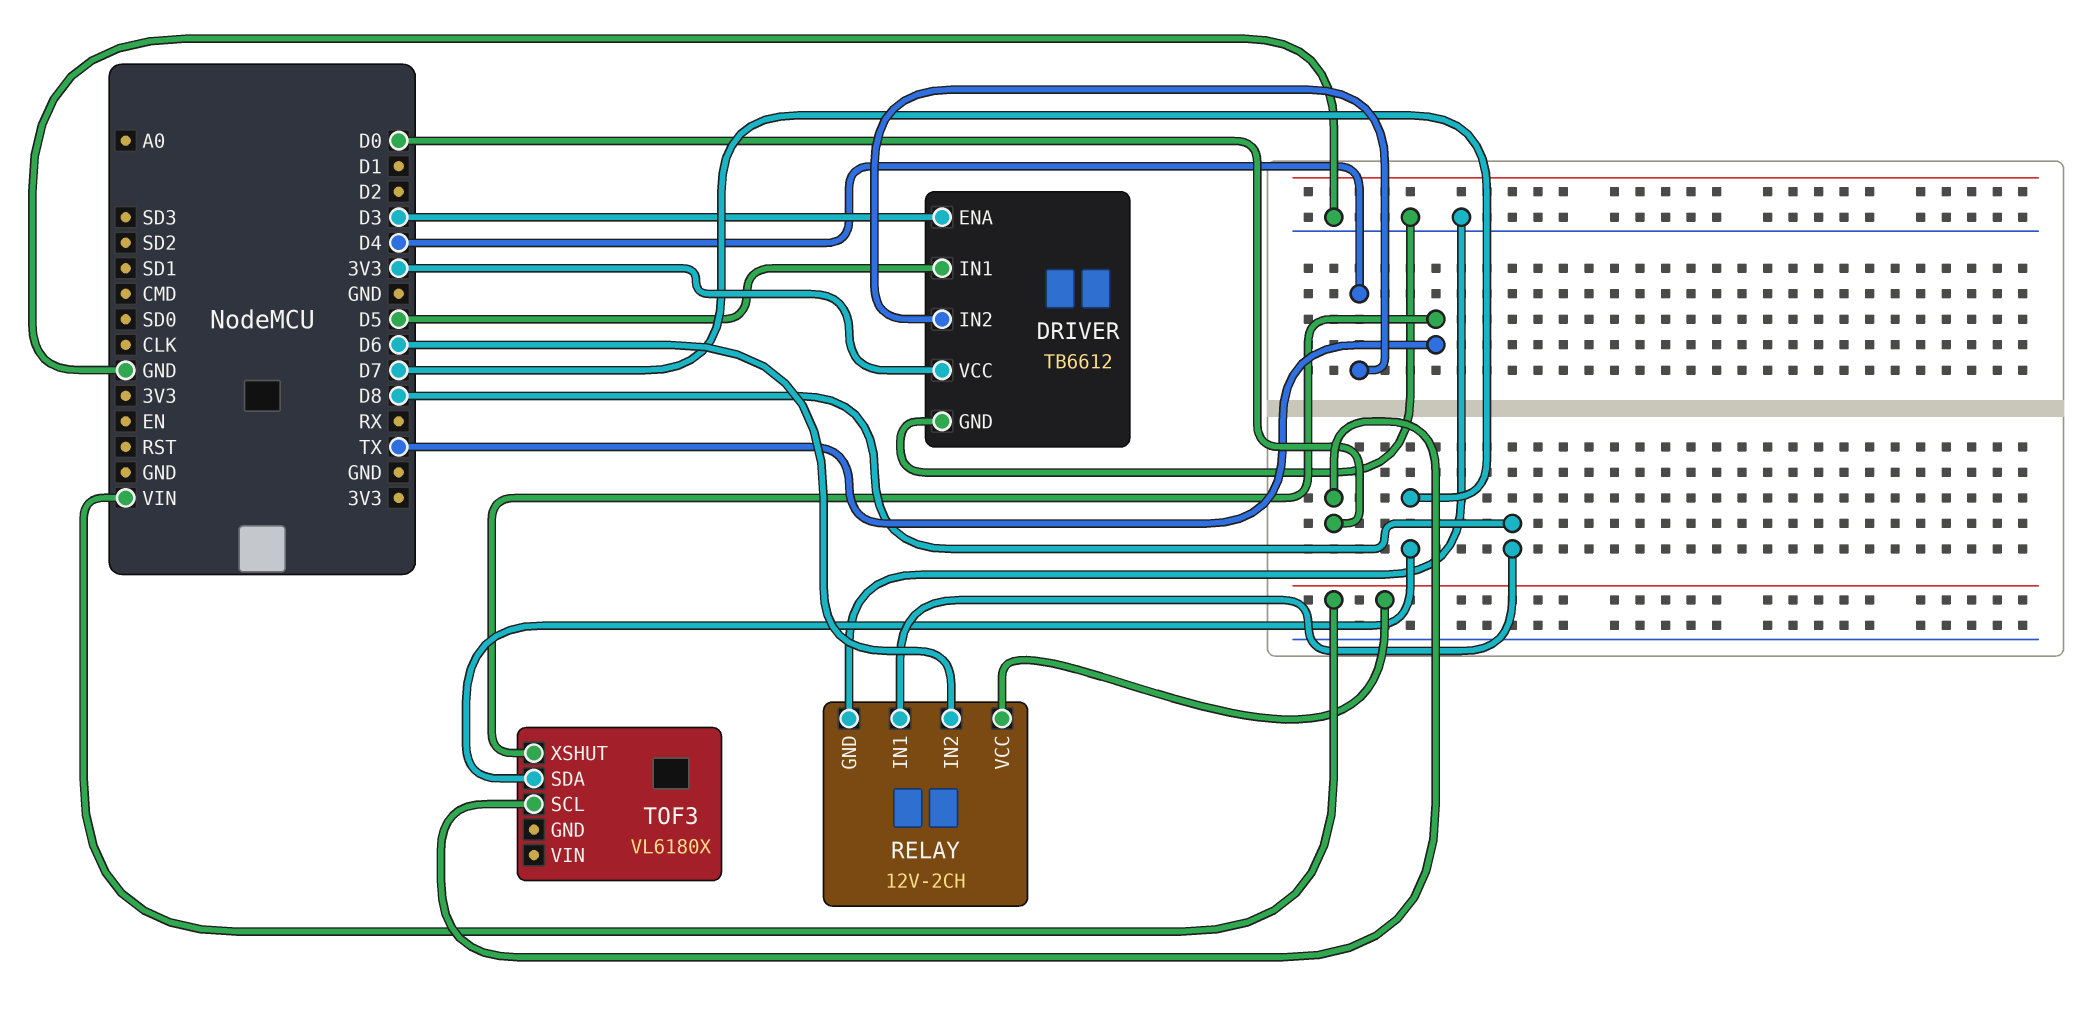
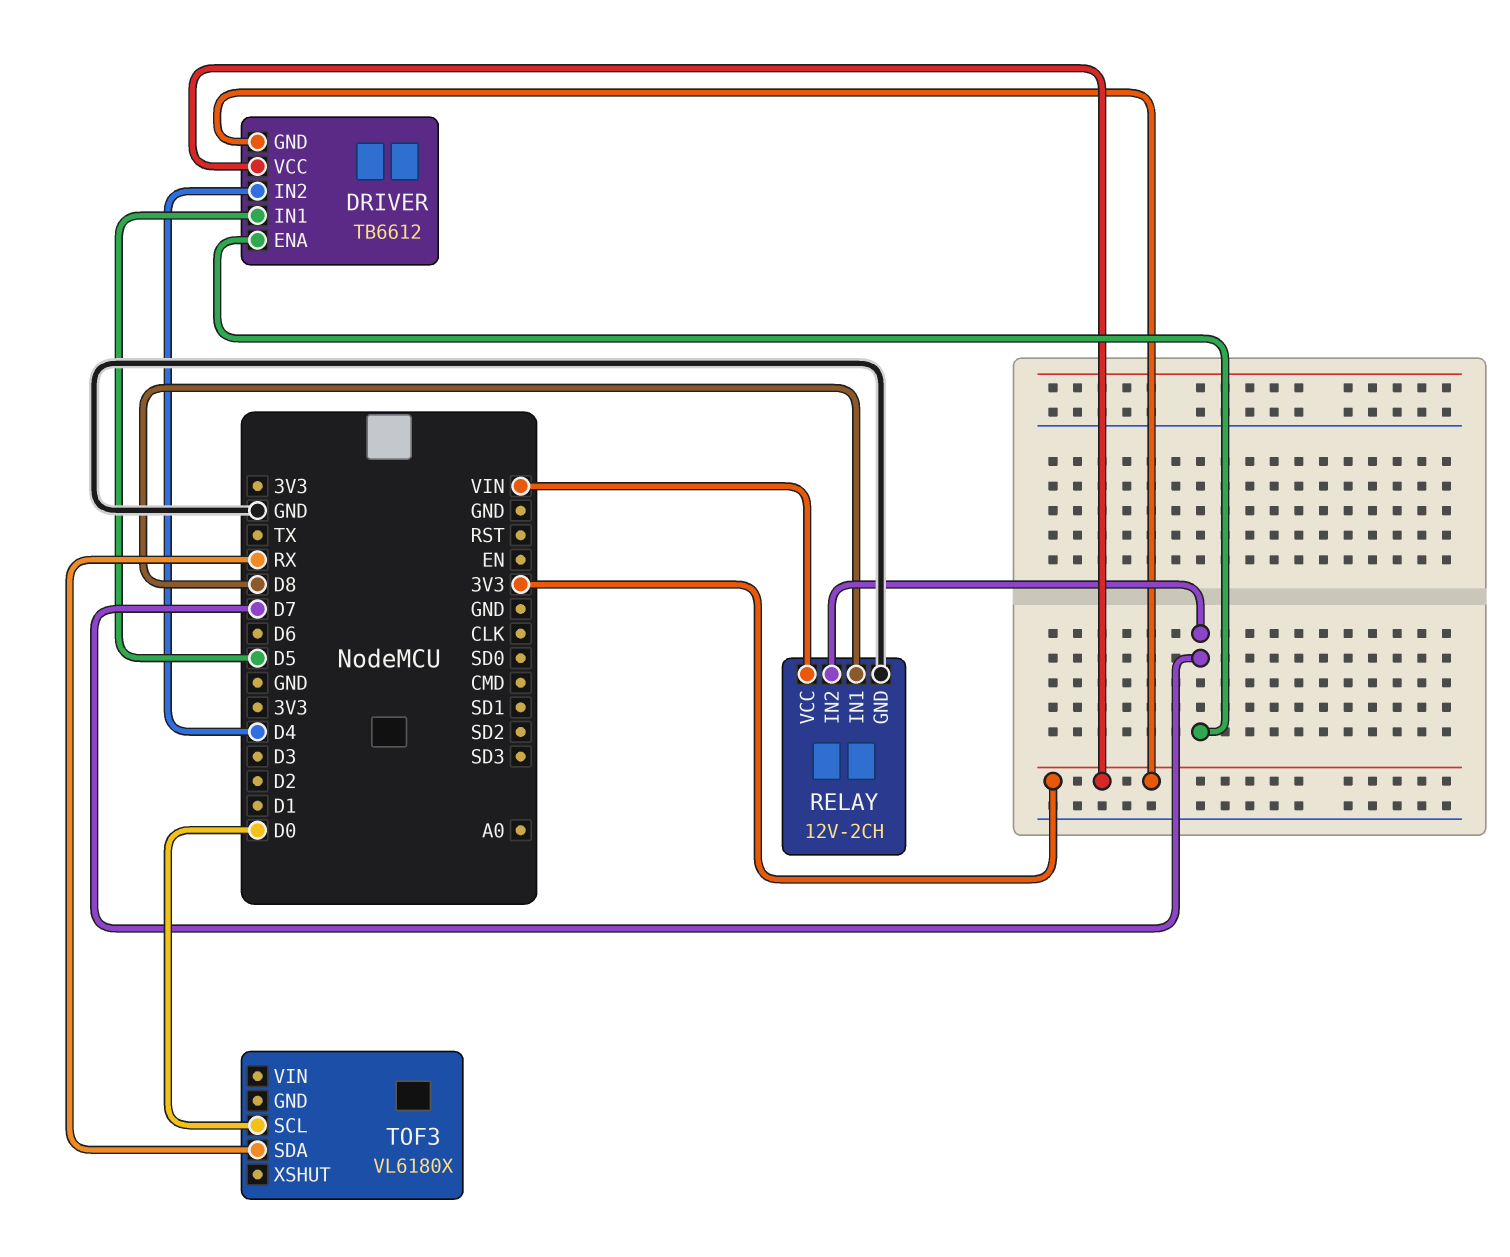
DRIVER pin ENA: D3 -> D7
DRIVER pin GND: GND -> 3V3
RELAY pin IN2: D6 -> D7
TOF3 pin SDA: D7 -> RX
TOF3 pin XSHUT: TX -> none

